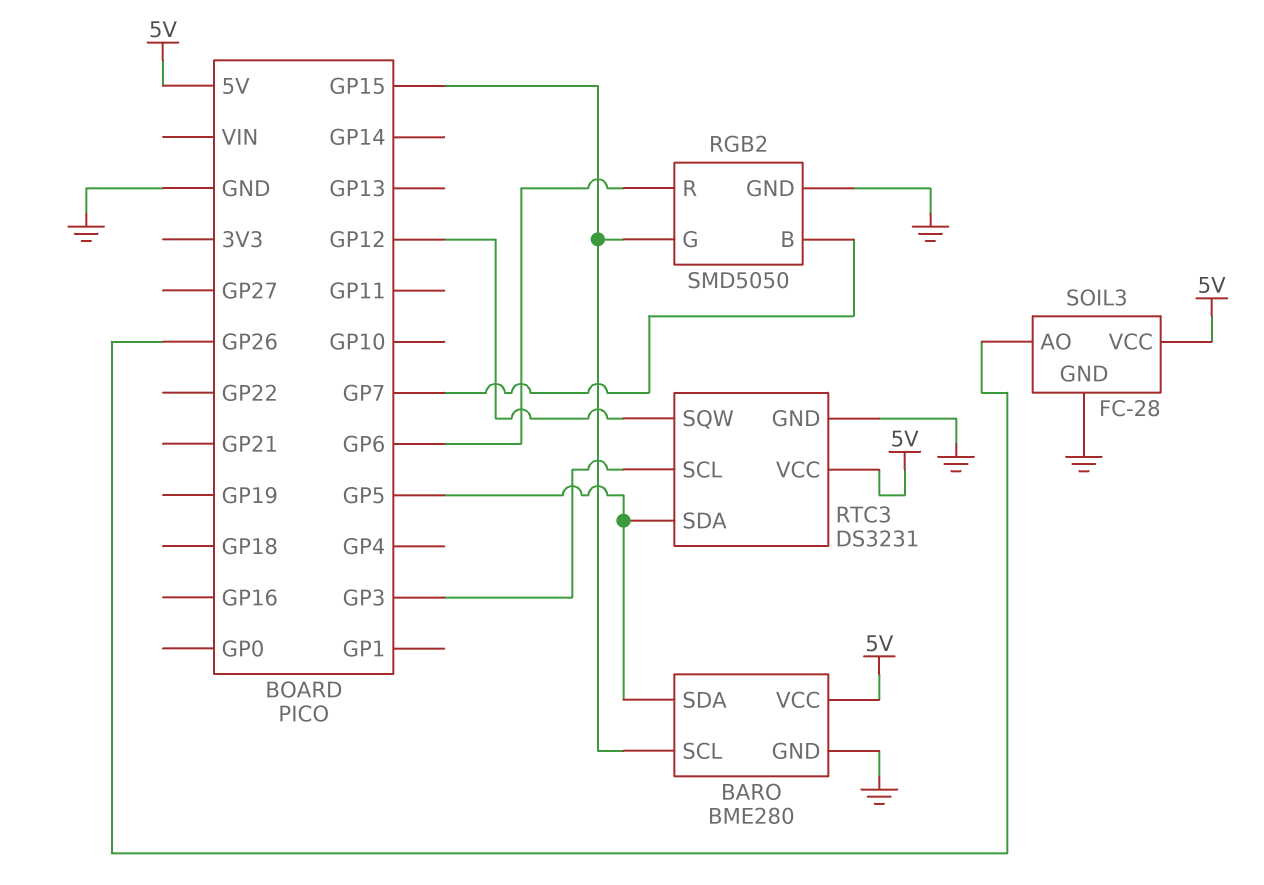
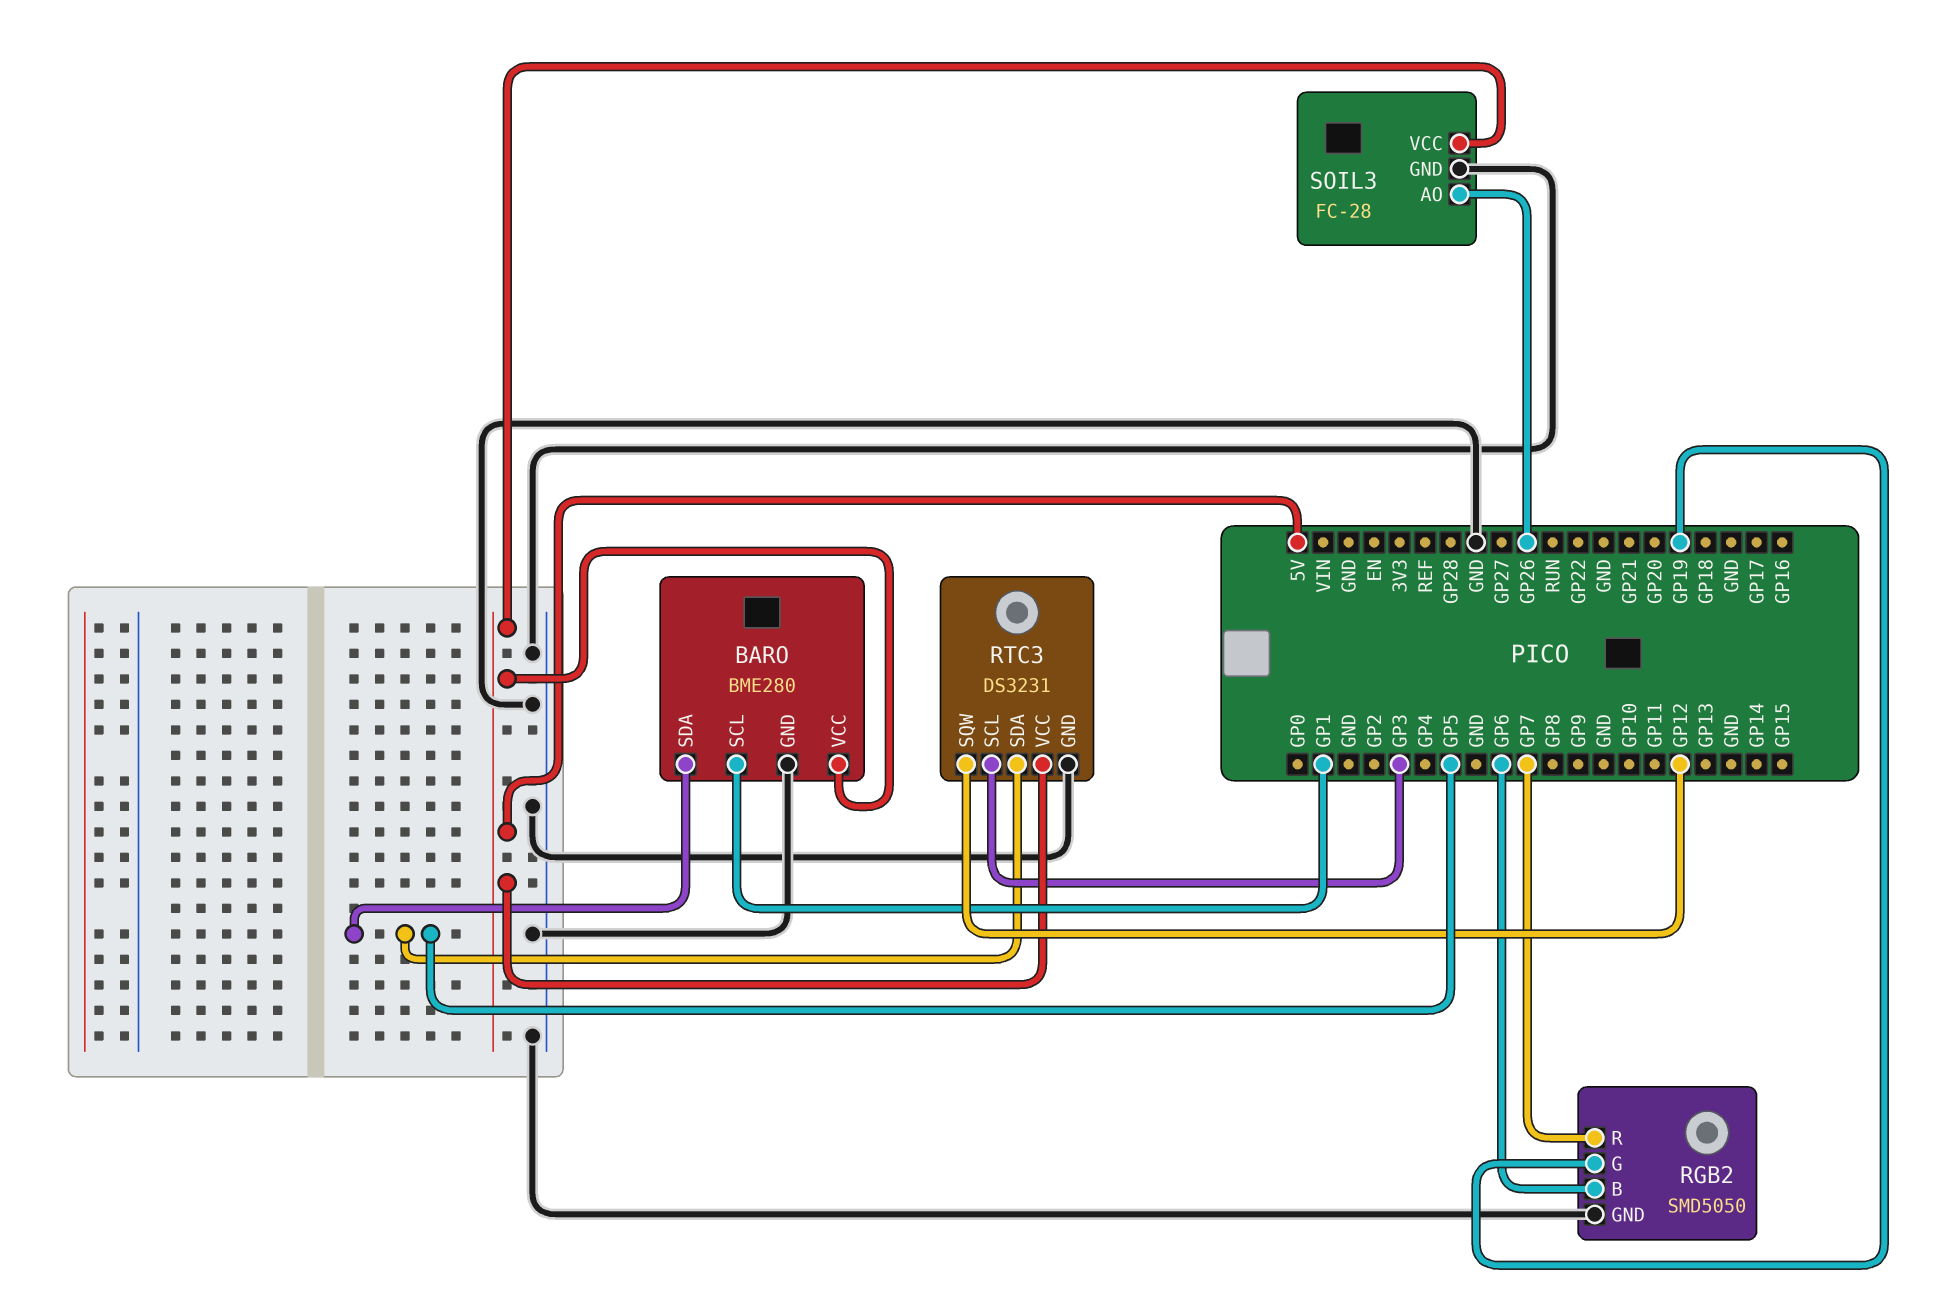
BARO pin SCL: GP15 -> GP1
RGB2 pin B: GP7 -> GP6
RGB2 pin G: GP15 -> GP19
RGB2 pin R: GP6 -> GP7

